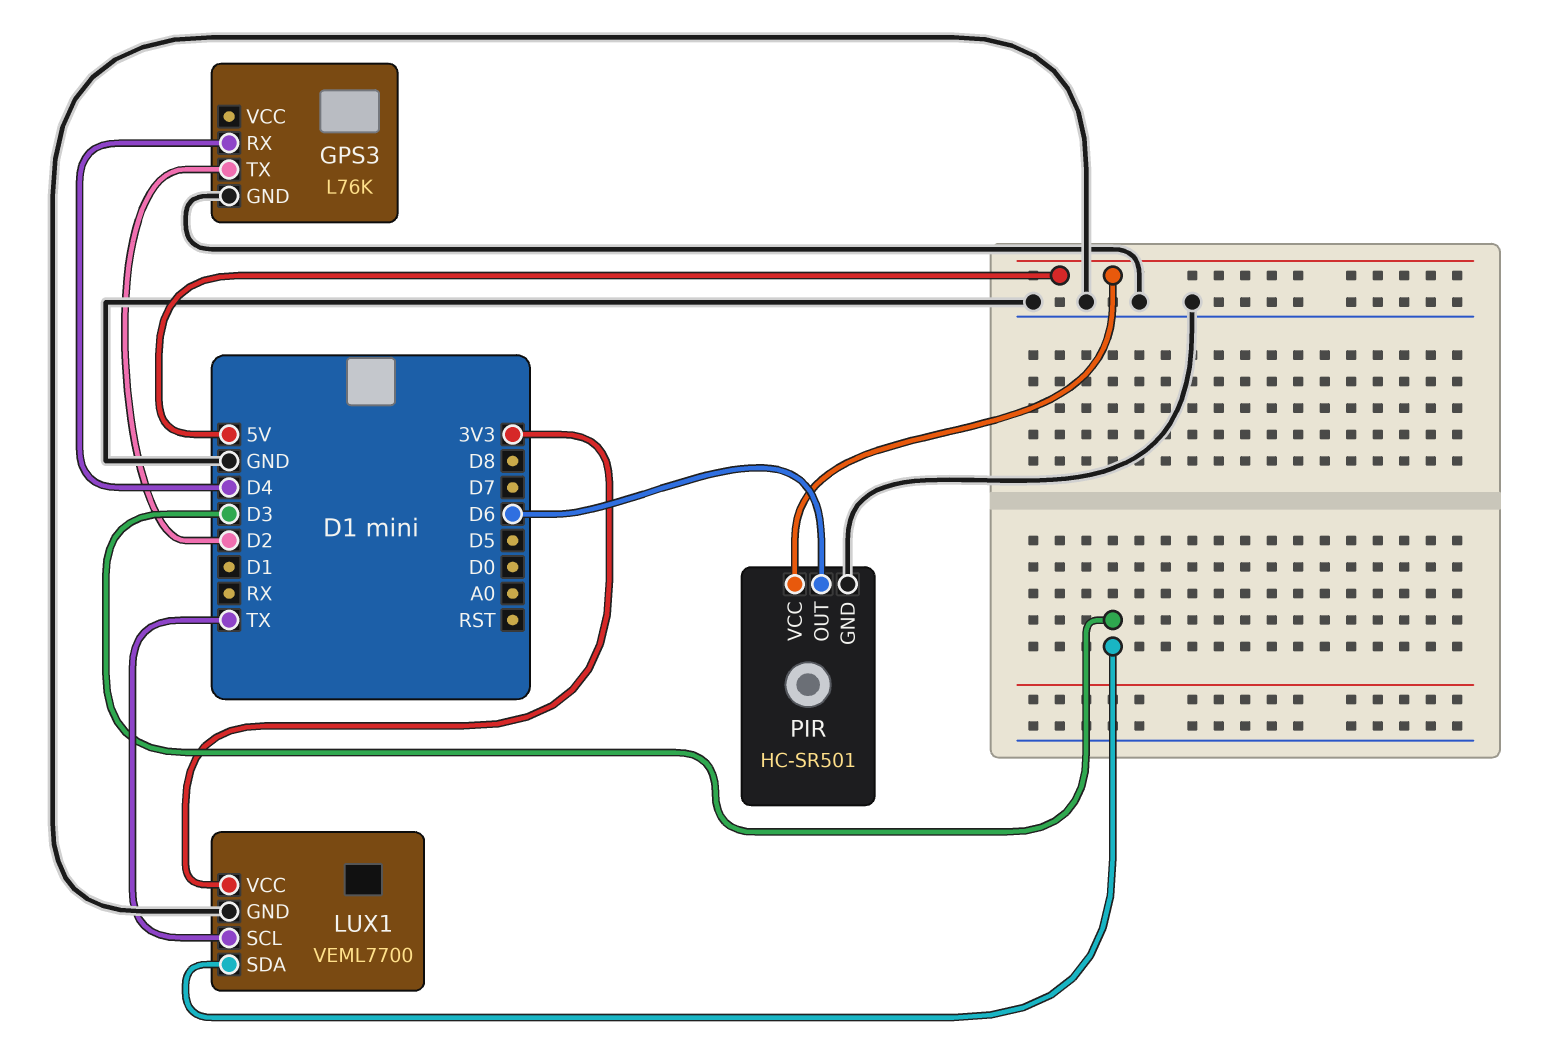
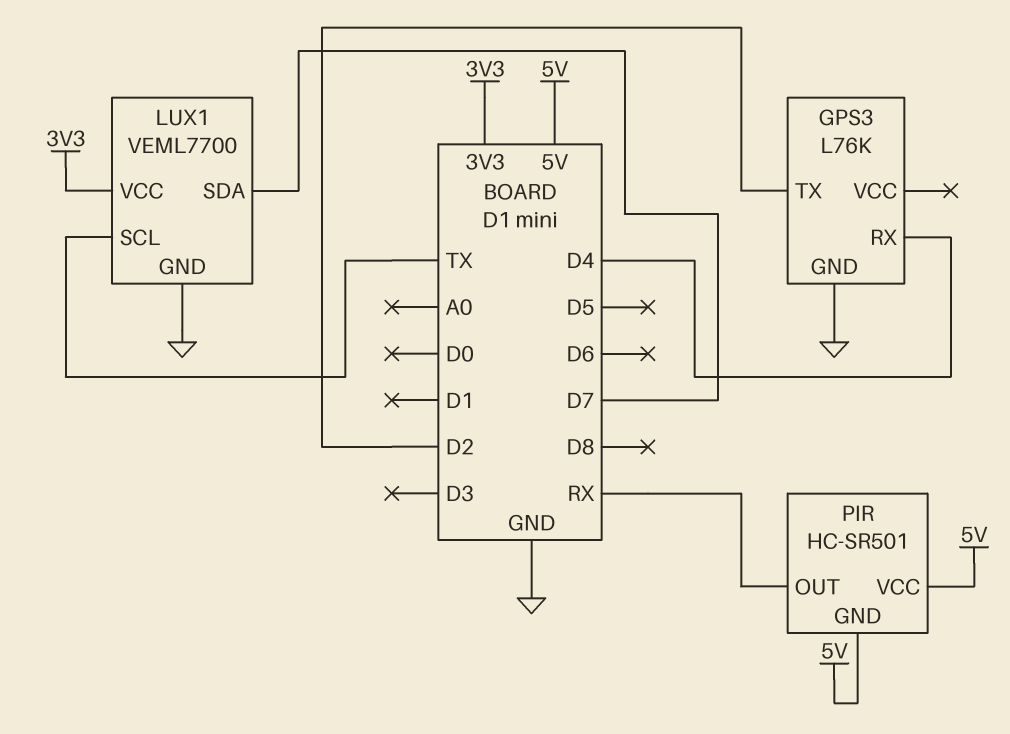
LUX1 pin SDA: D3 -> D7
PIR pin GND: GND -> 5V
PIR pin OUT: D6 -> RX

